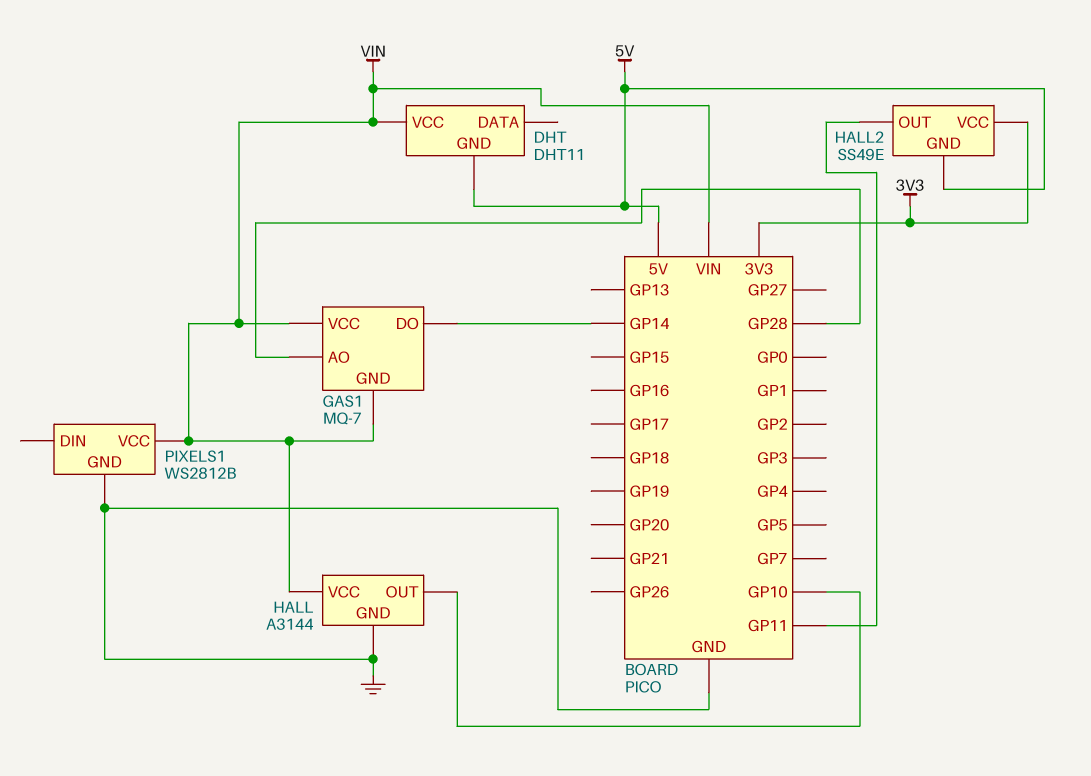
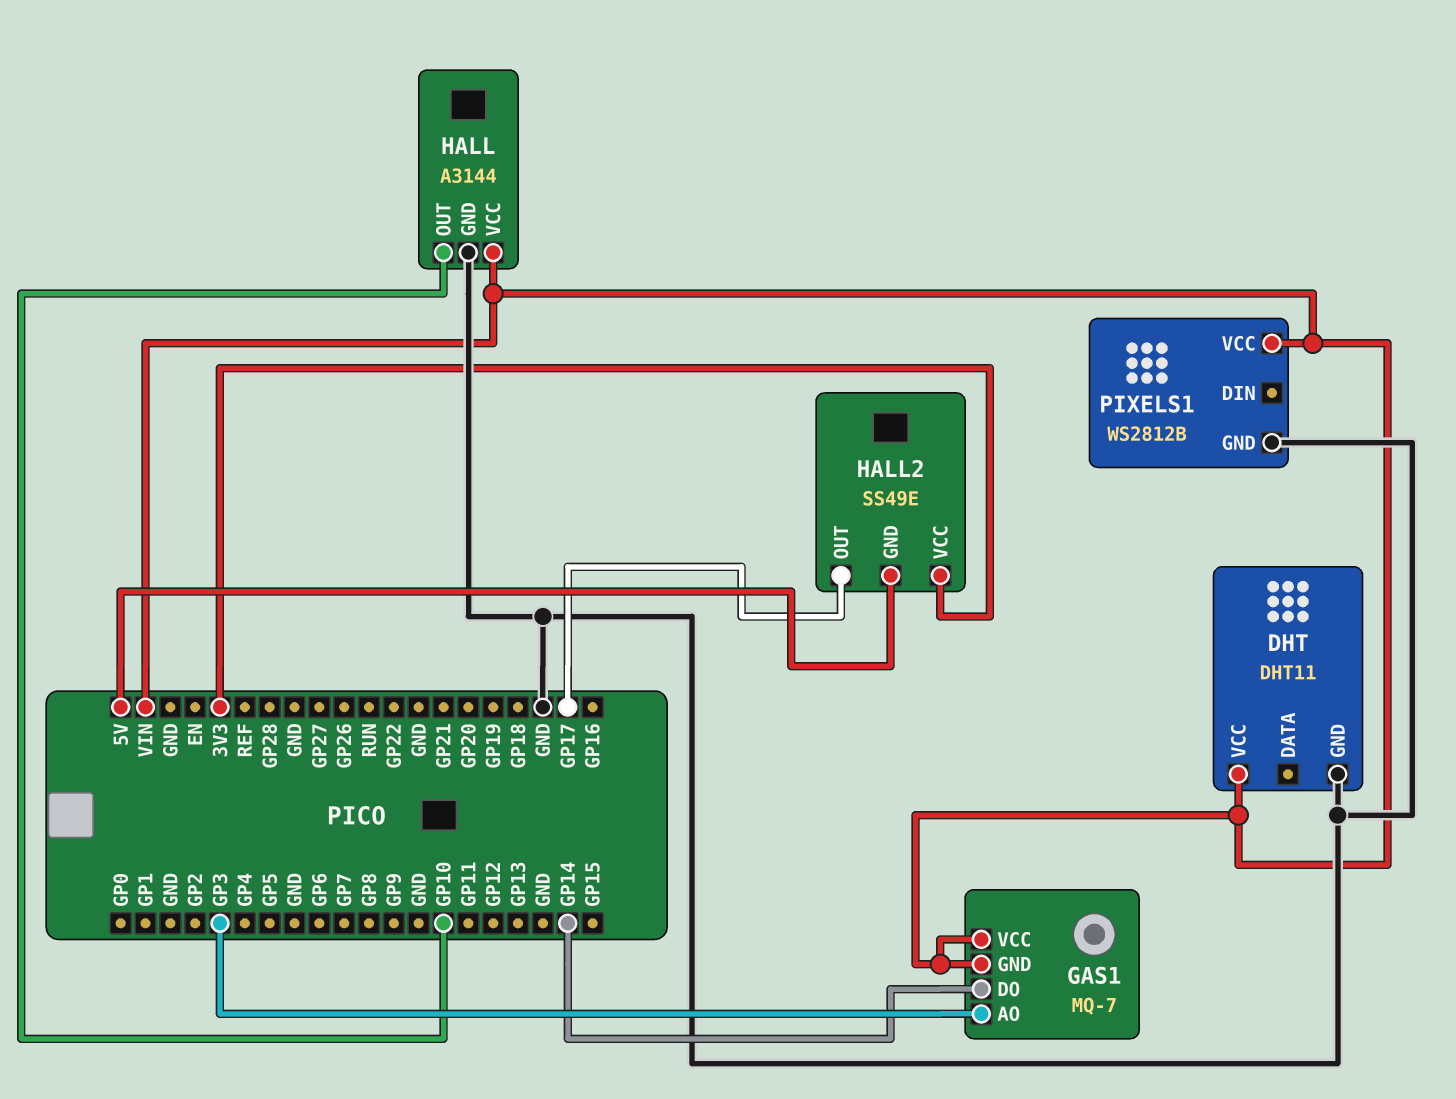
DHT pin GND: 5V -> GND
GAS1 pin AO: GP28 -> GP3
HALL2 pin OUT: GP11 -> GP17

